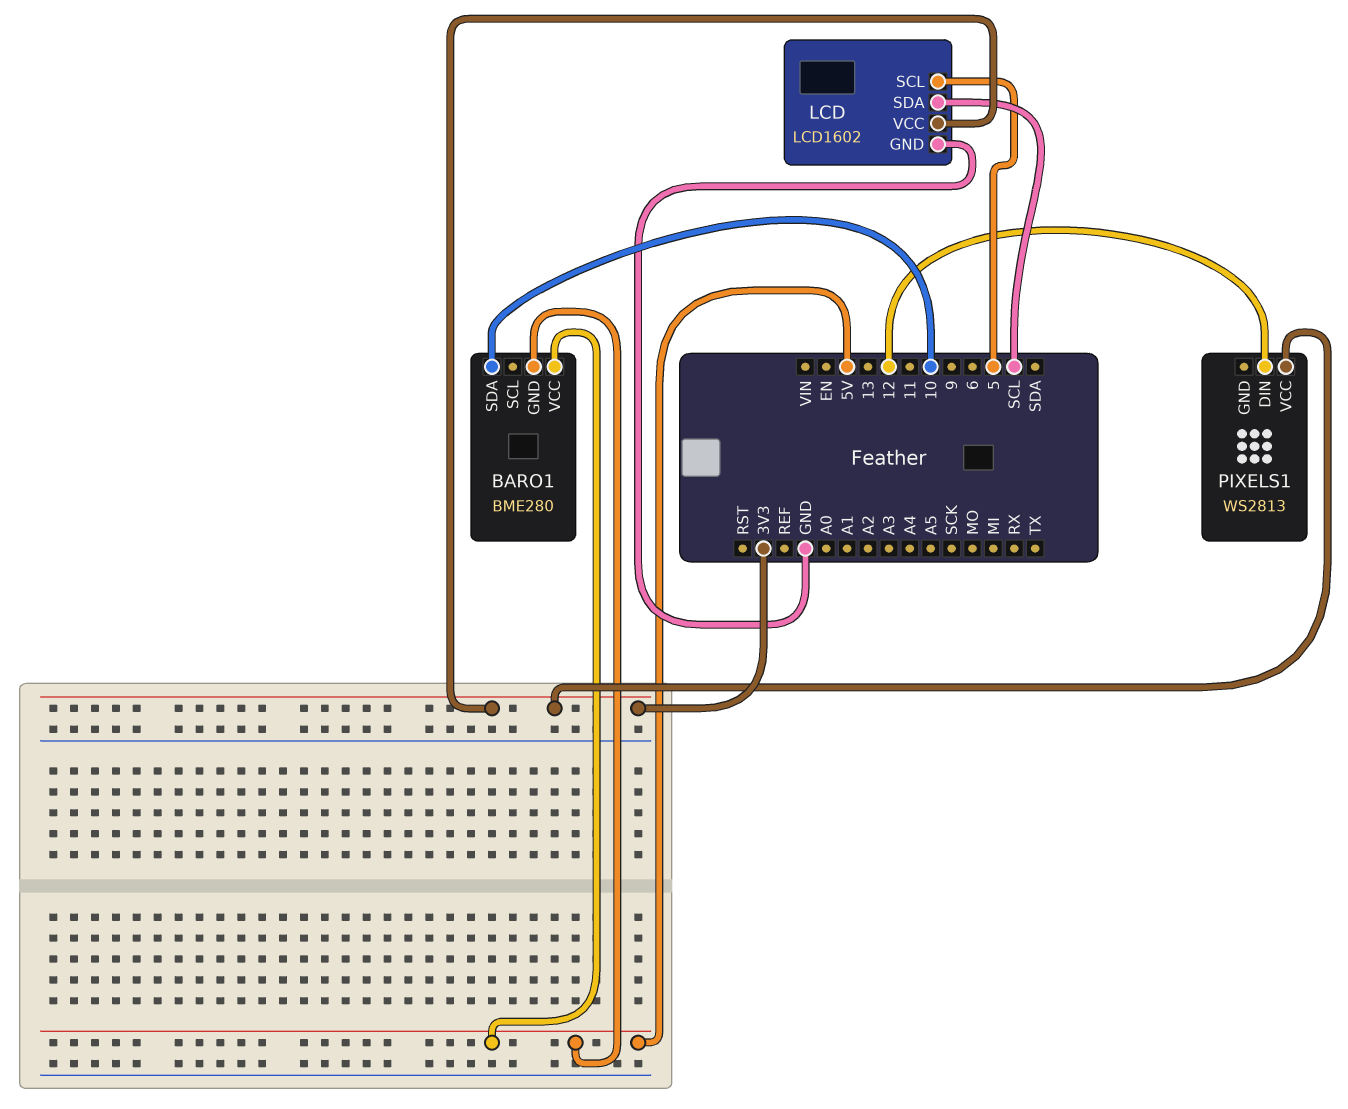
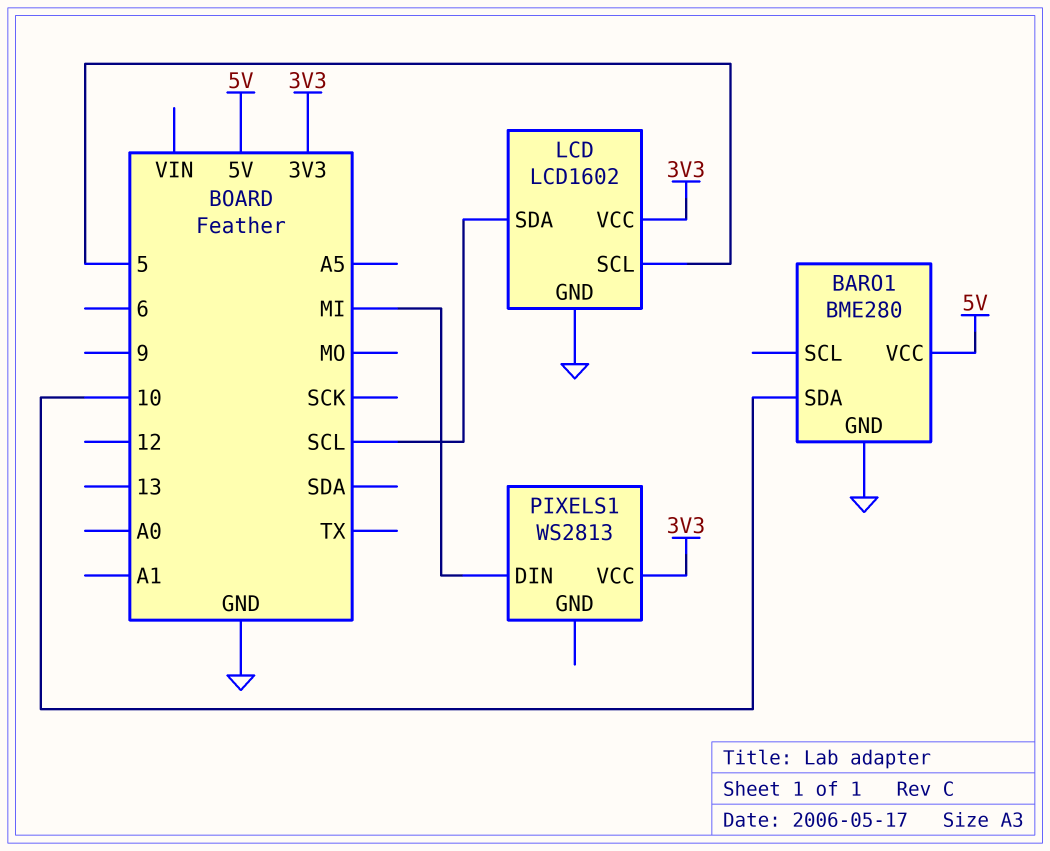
BARO1 pin GND: 5V -> GND
PIXELS1 pin DIN: 12 -> MI

